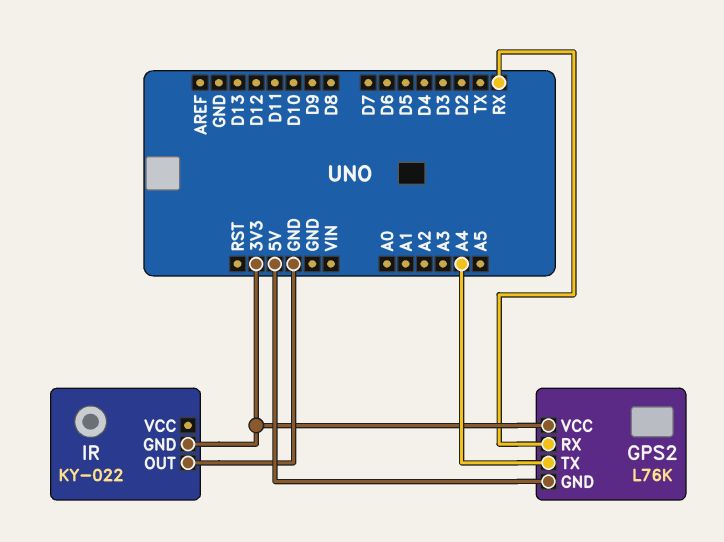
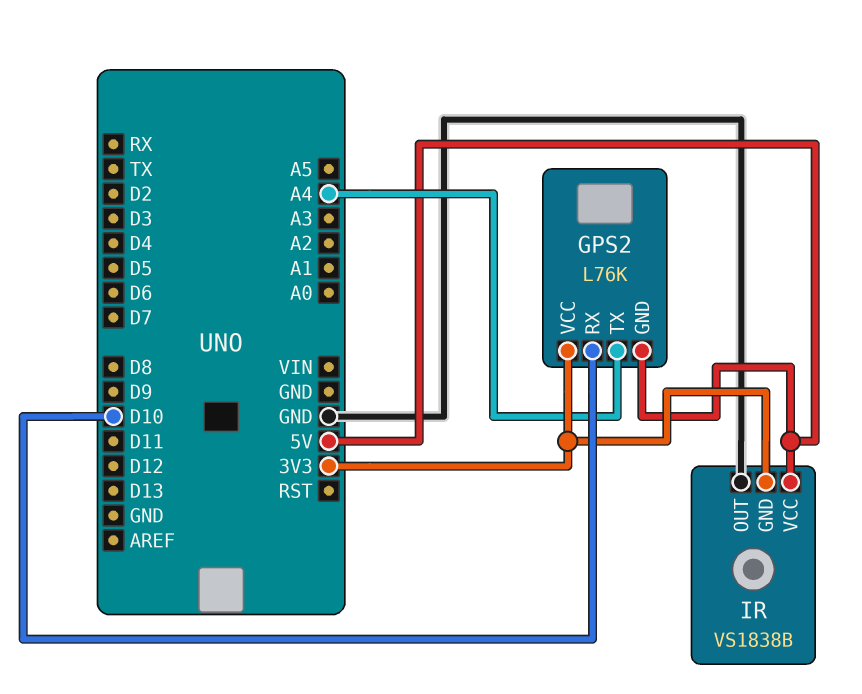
GPS2 pin RX: RX -> D10
IR: KY-022 -> VS1838B
IR pin VCC: none -> 5V

